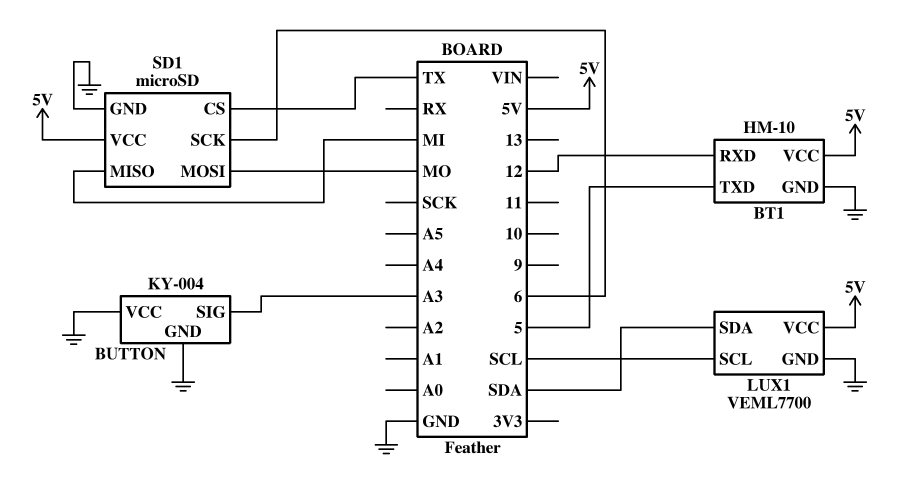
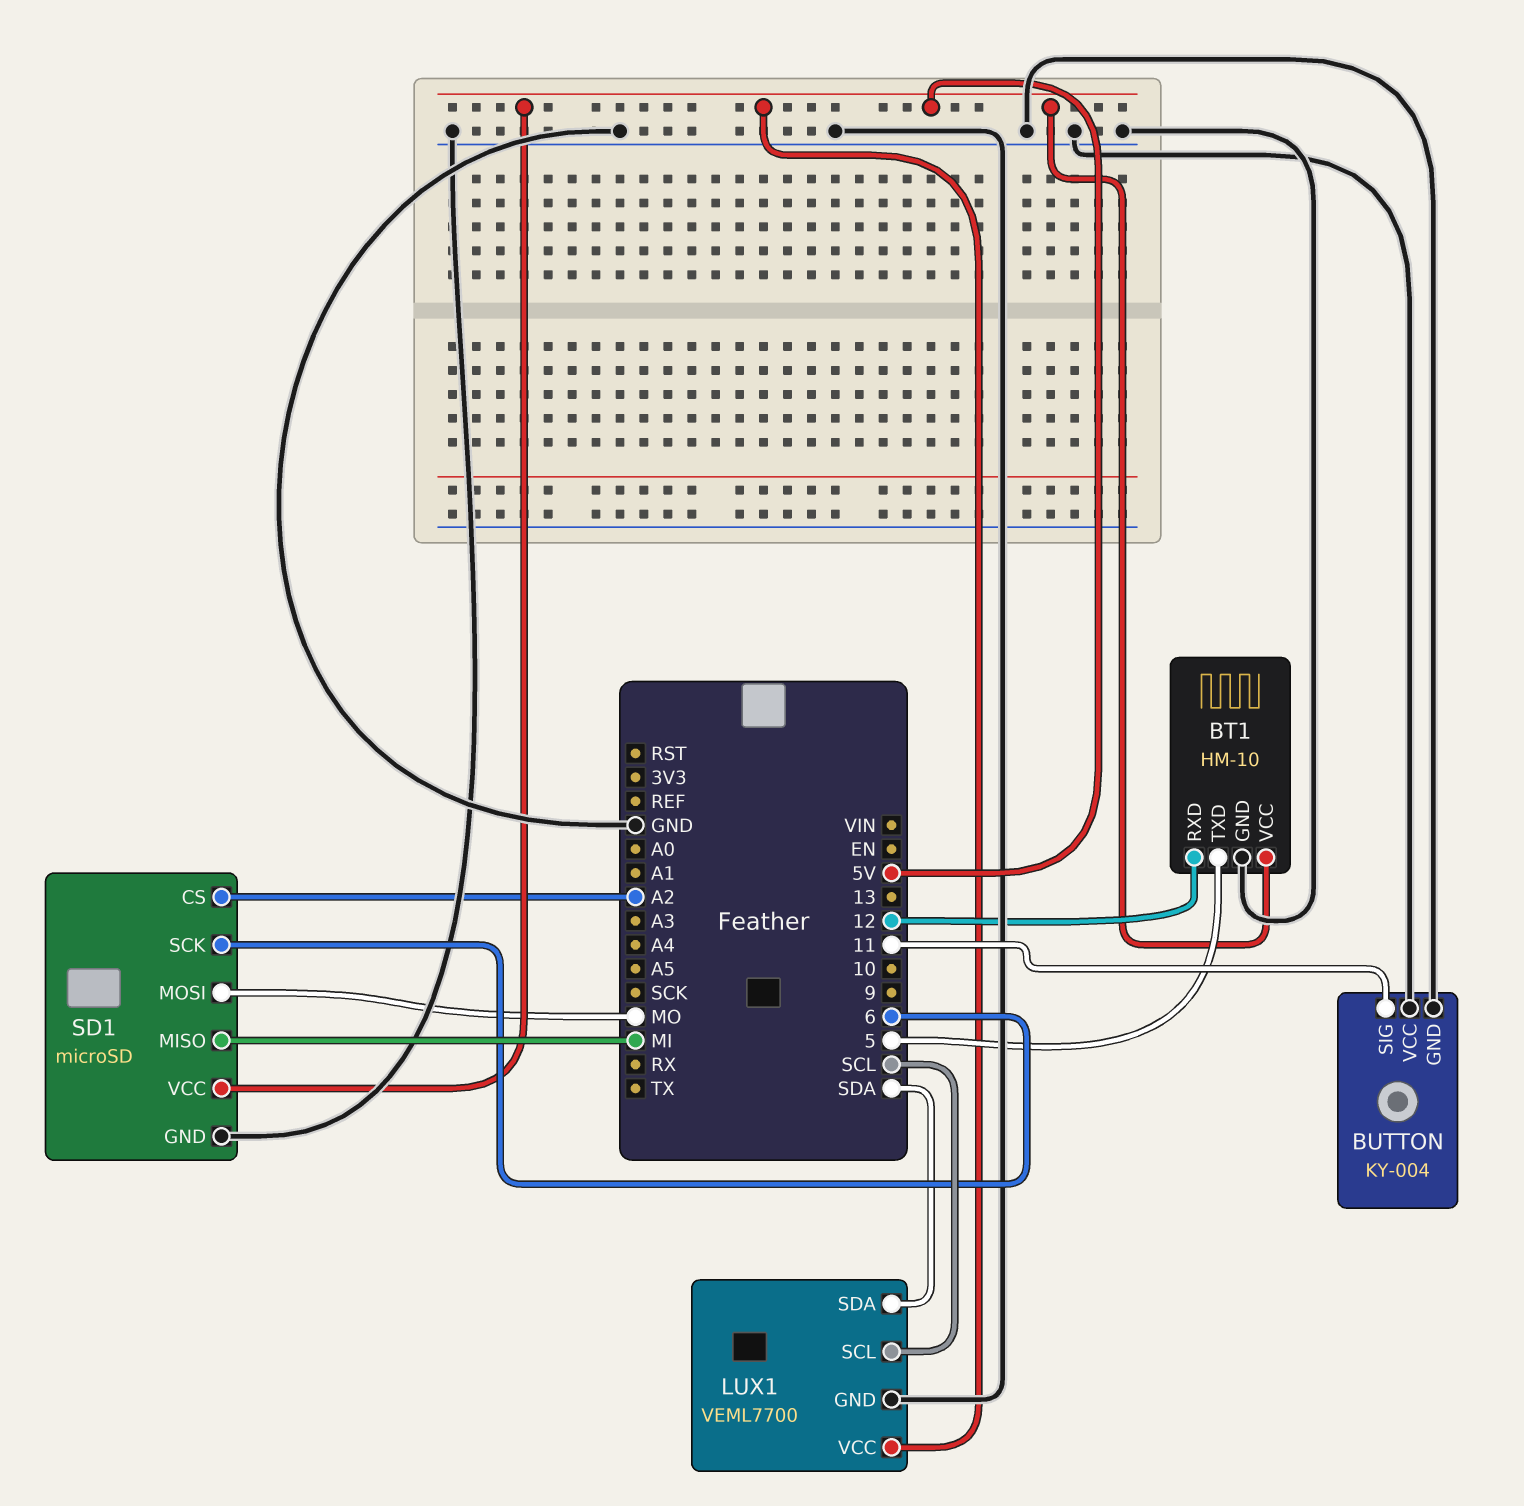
BUTTON pin SIG: A3 -> 11
SD1 pin CS: TX -> A2

